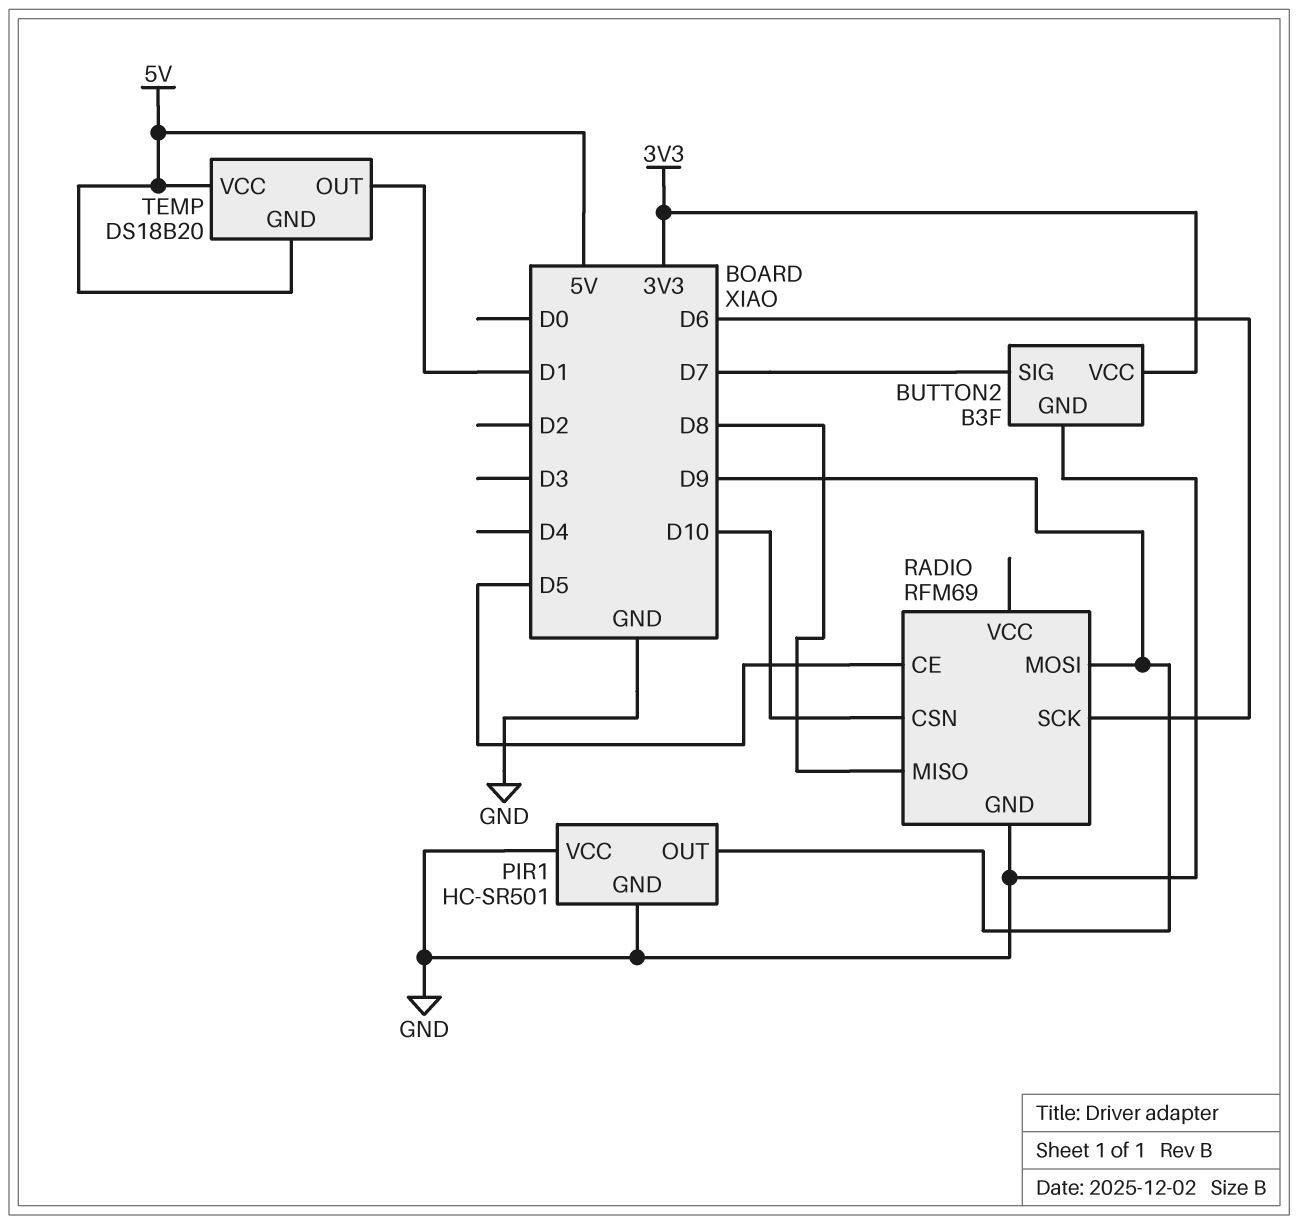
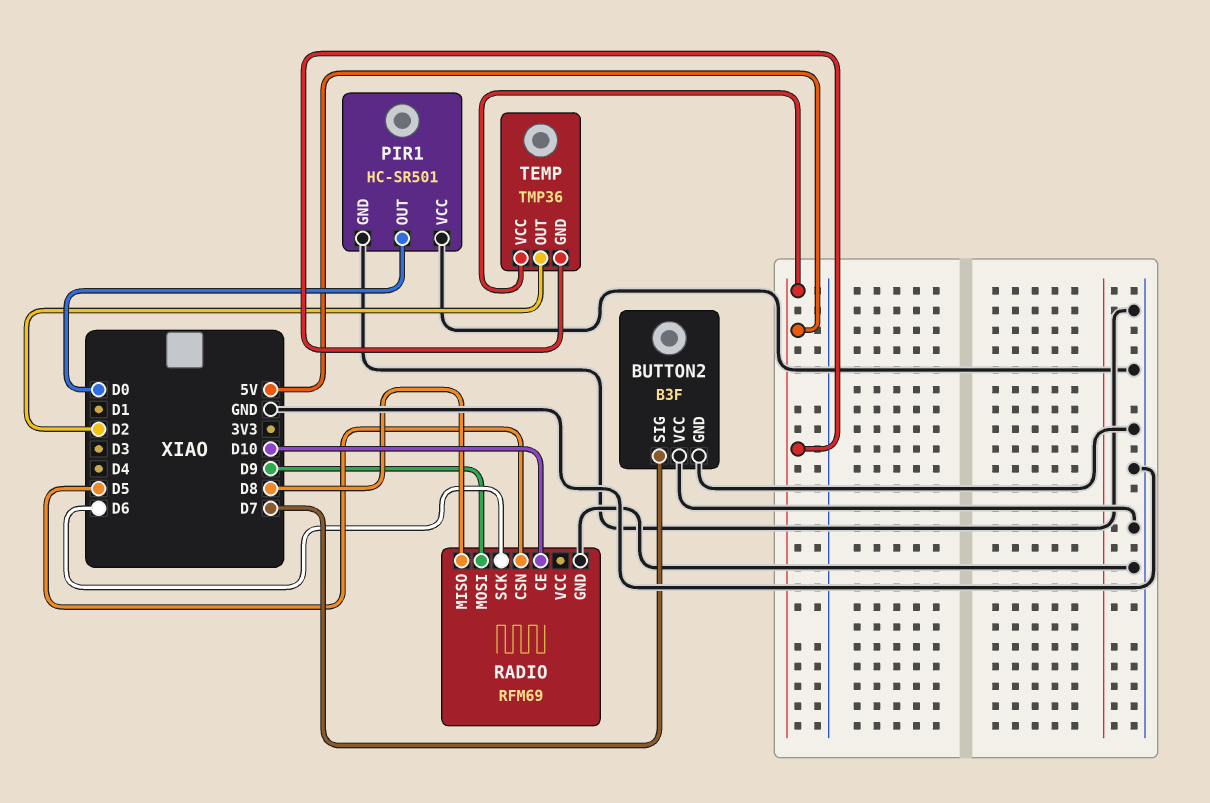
BUTTON2 pin VCC: 3V3 -> GND
PIR1 pin OUT: D9 -> D0
RADIO pin CE: D5 -> D10
RADIO pin CSN: D10 -> D5
TEMP: DS18B20 -> TMP36
TEMP pin OUT: D1 -> D2

